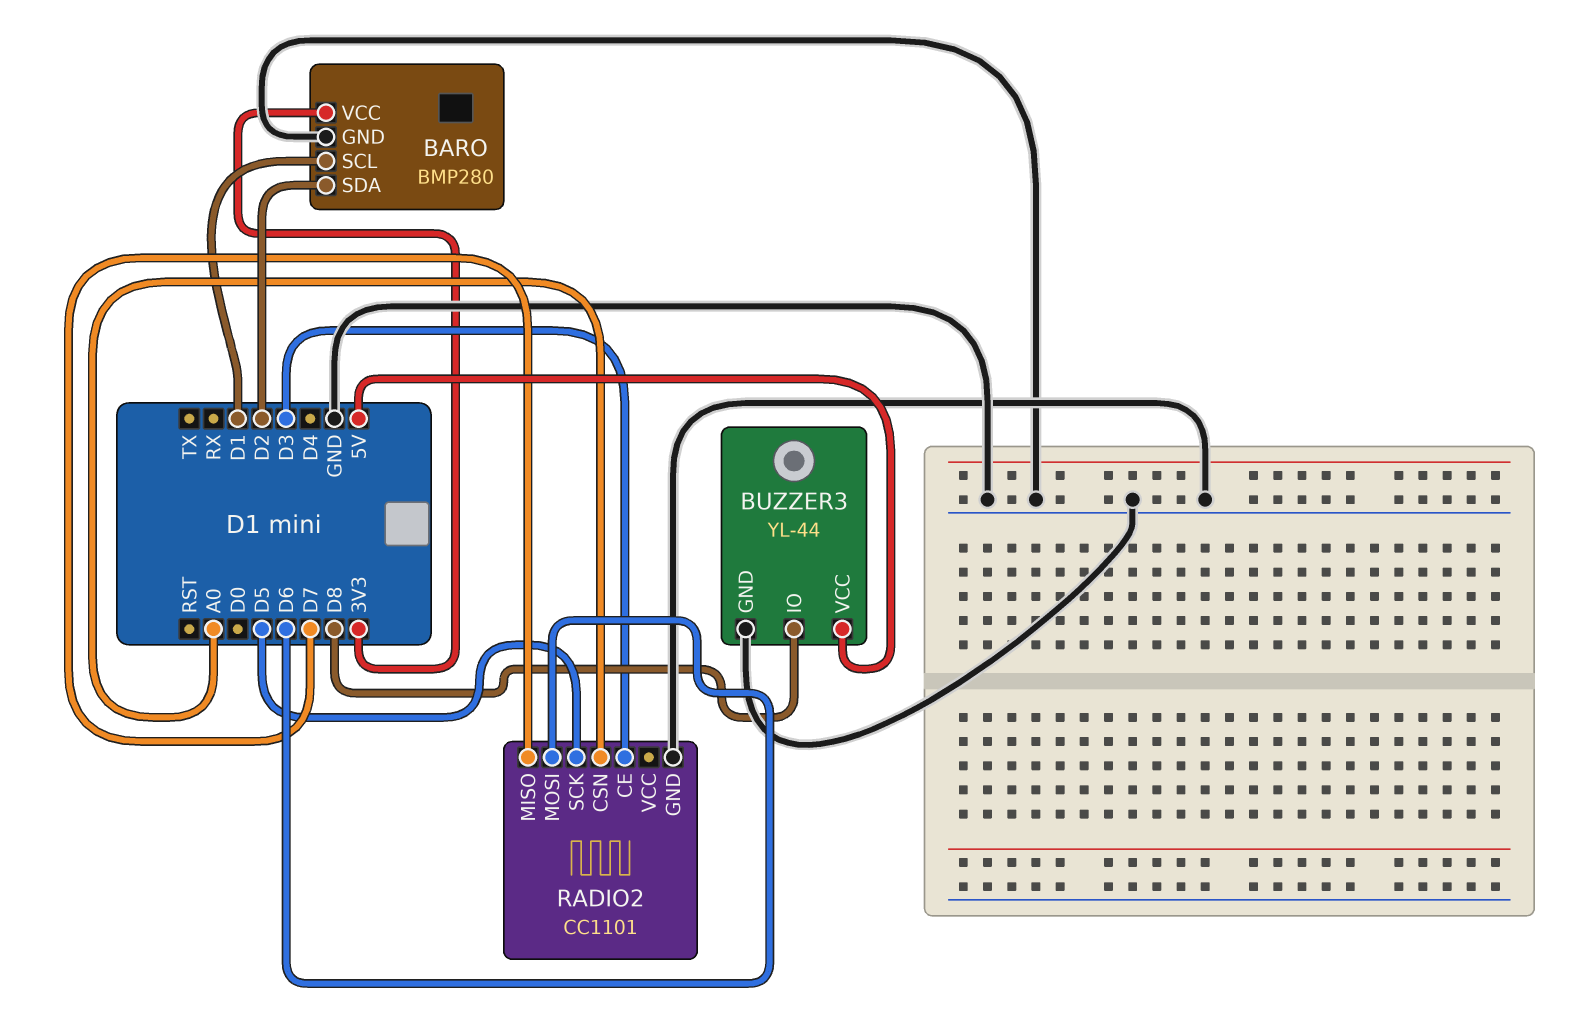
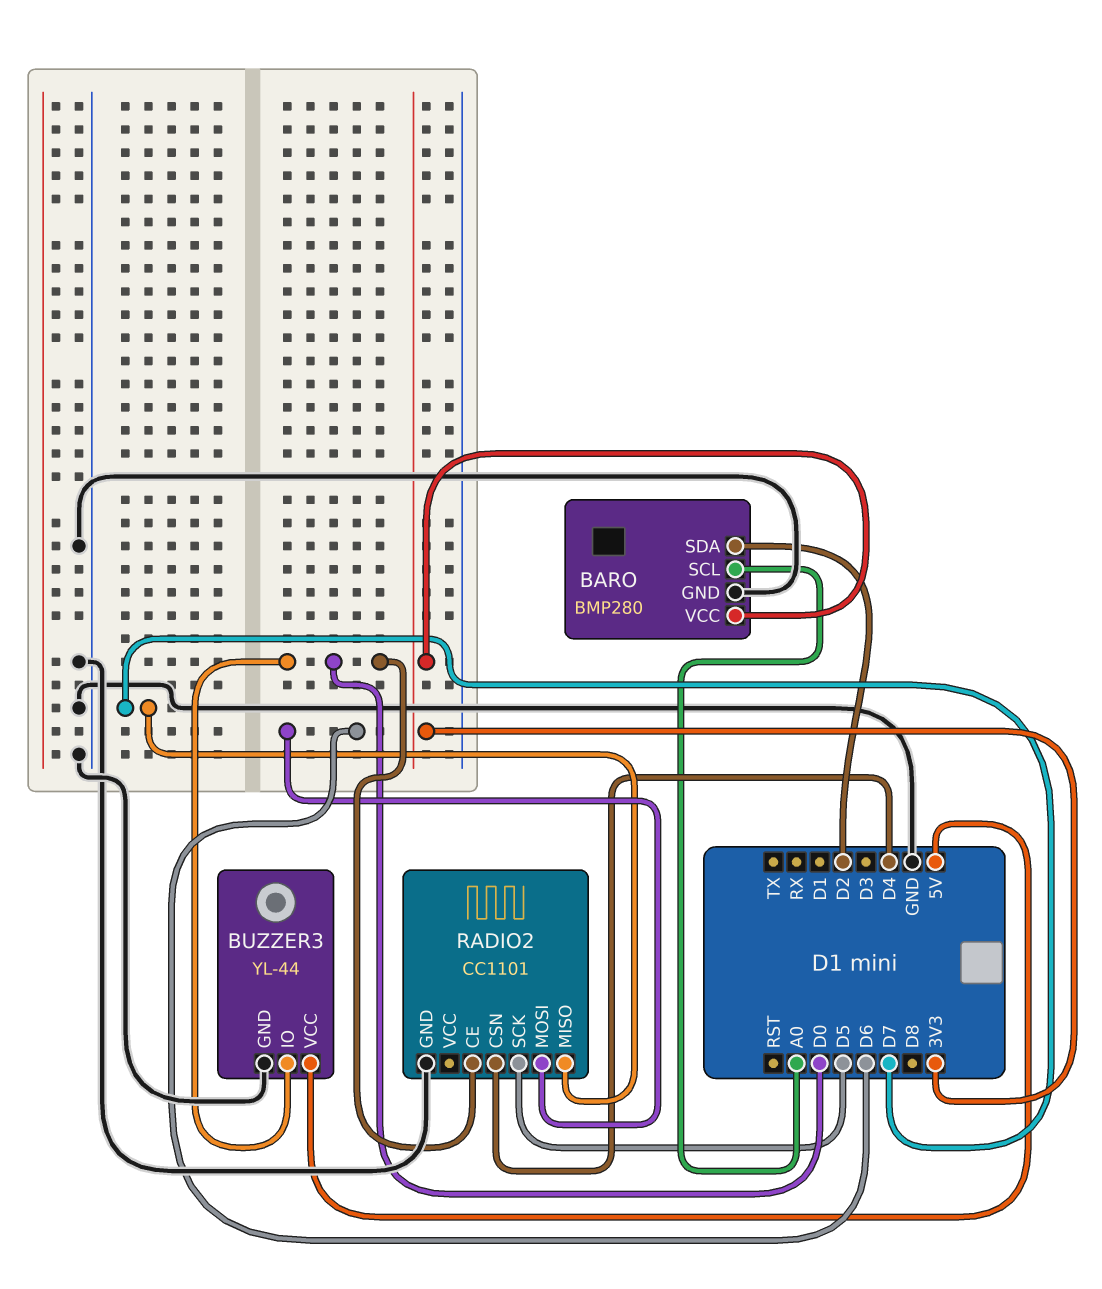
BARO pin SCL: D1 -> A0
BUZZER3 pin IO: D8 -> D0
RADIO2 pin CE: D3 -> D0
RADIO2 pin CSN: A0 -> D4

